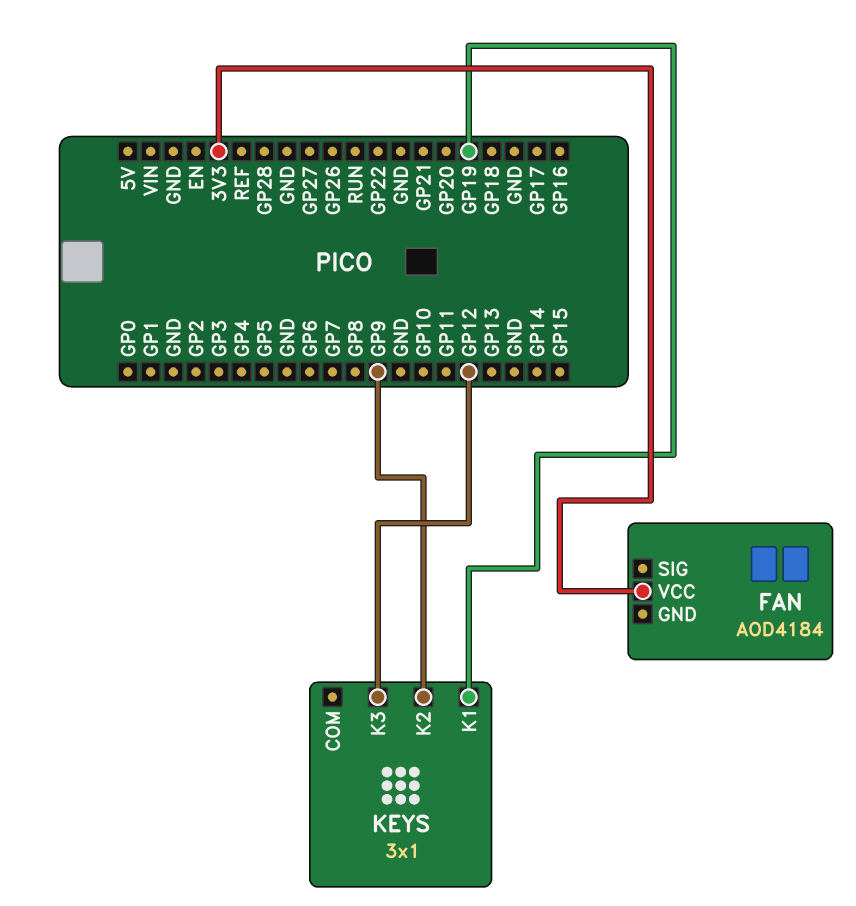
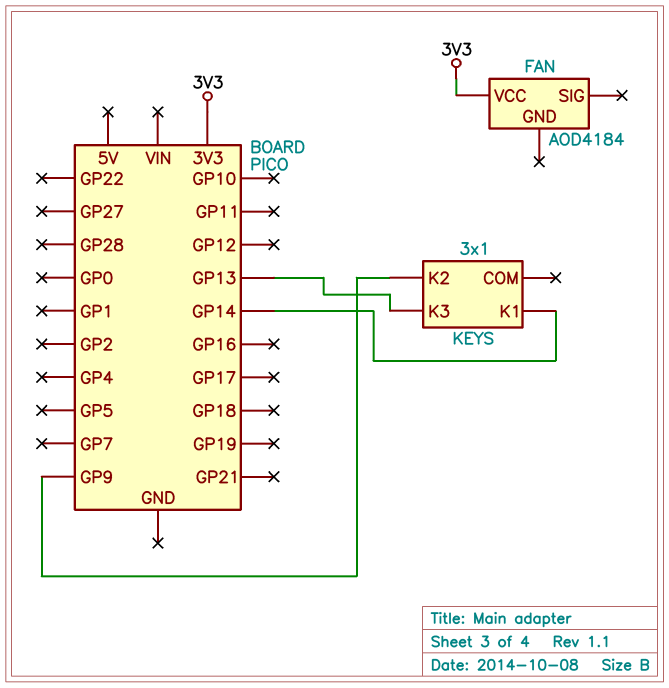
KEYS pin K1: GP19 -> GP14
KEYS pin K3: GP12 -> GP13

